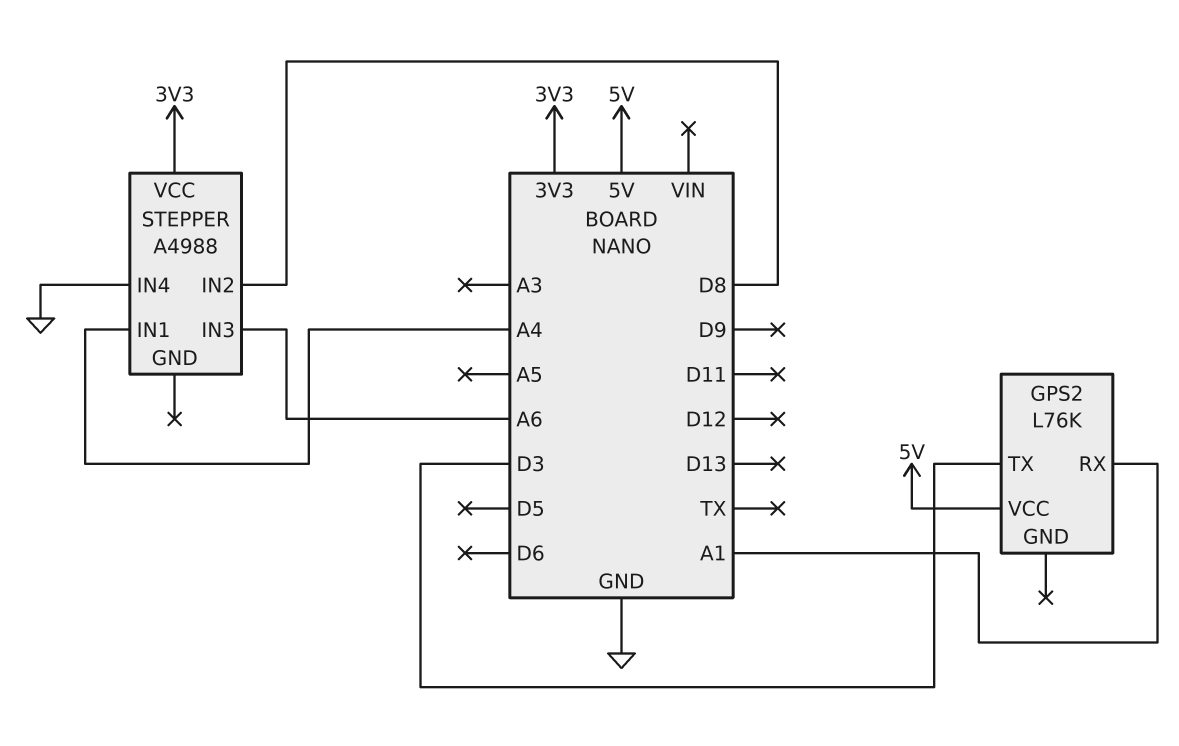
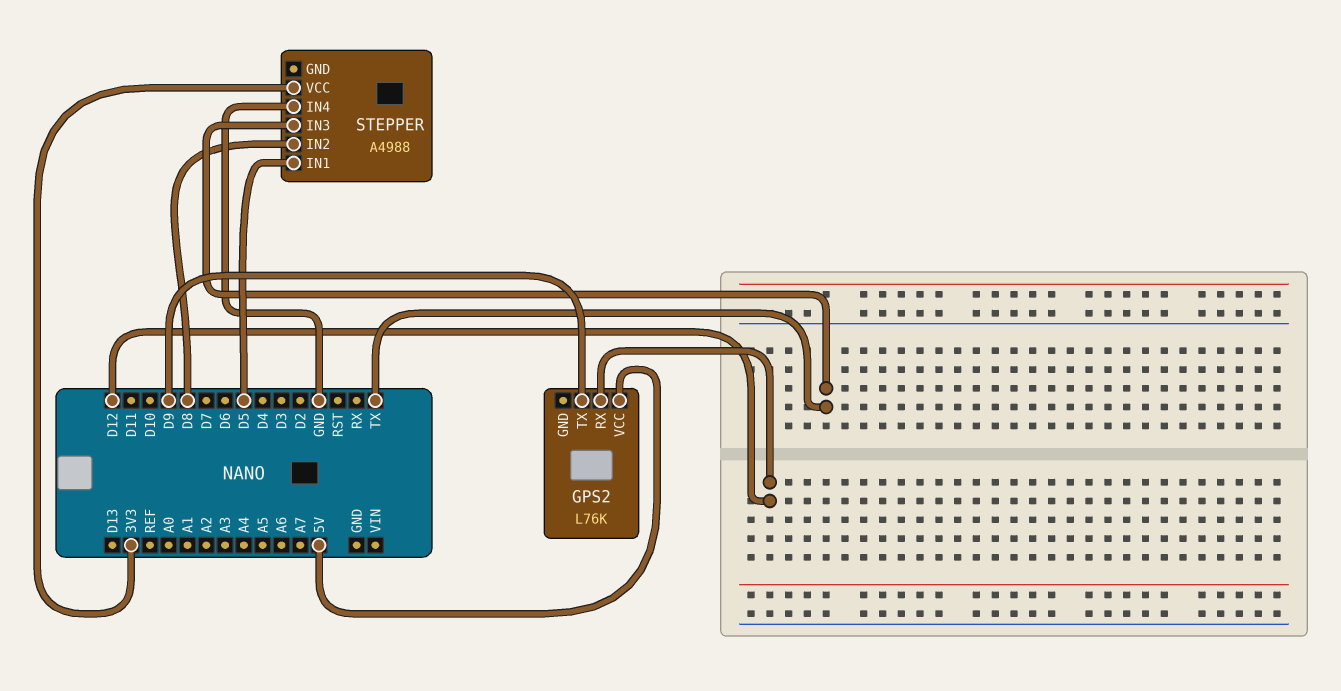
GPS2 pin RX: A1 -> D12
GPS2 pin TX: D3 -> D9
STEPPER pin IN1: A4 -> D5
STEPPER pin IN3: A6 -> TX

